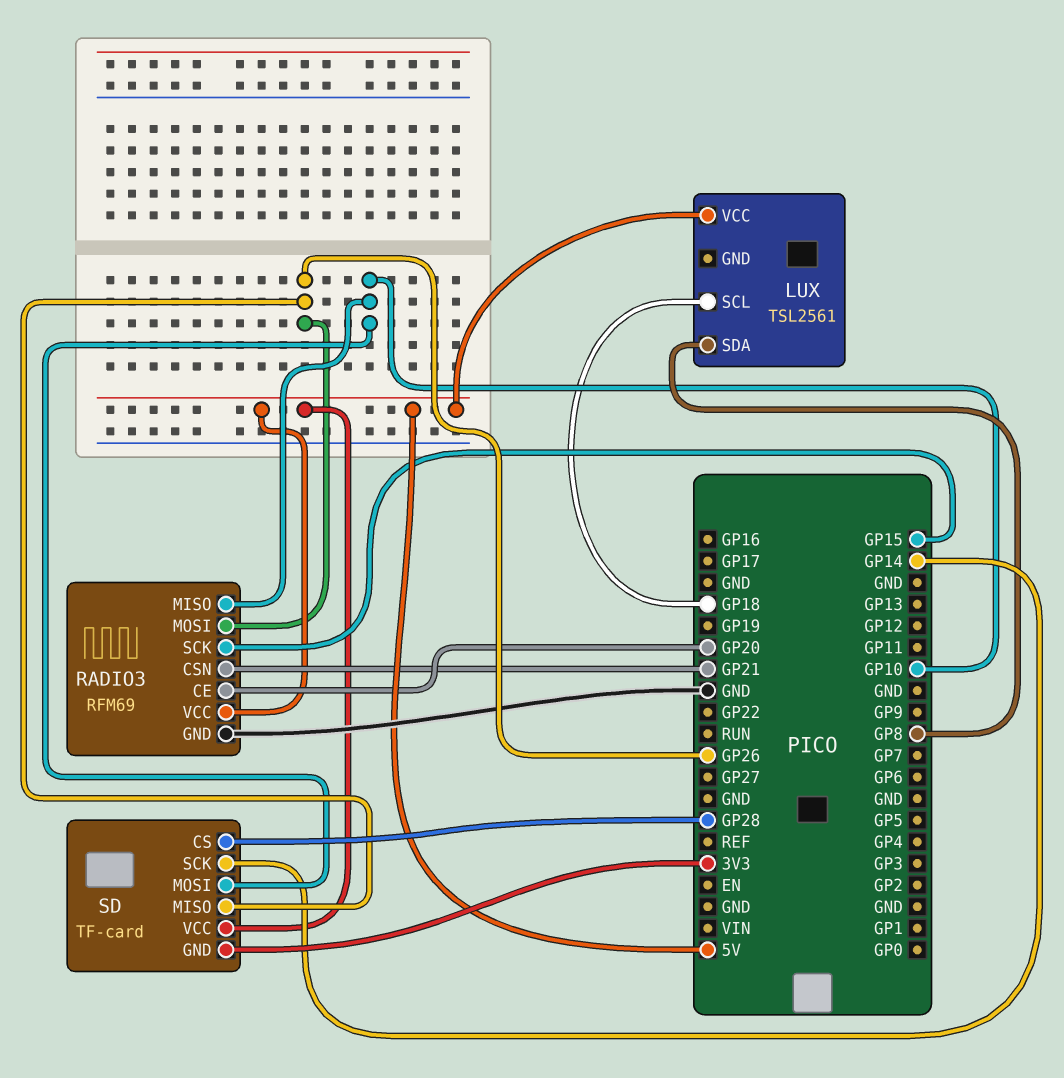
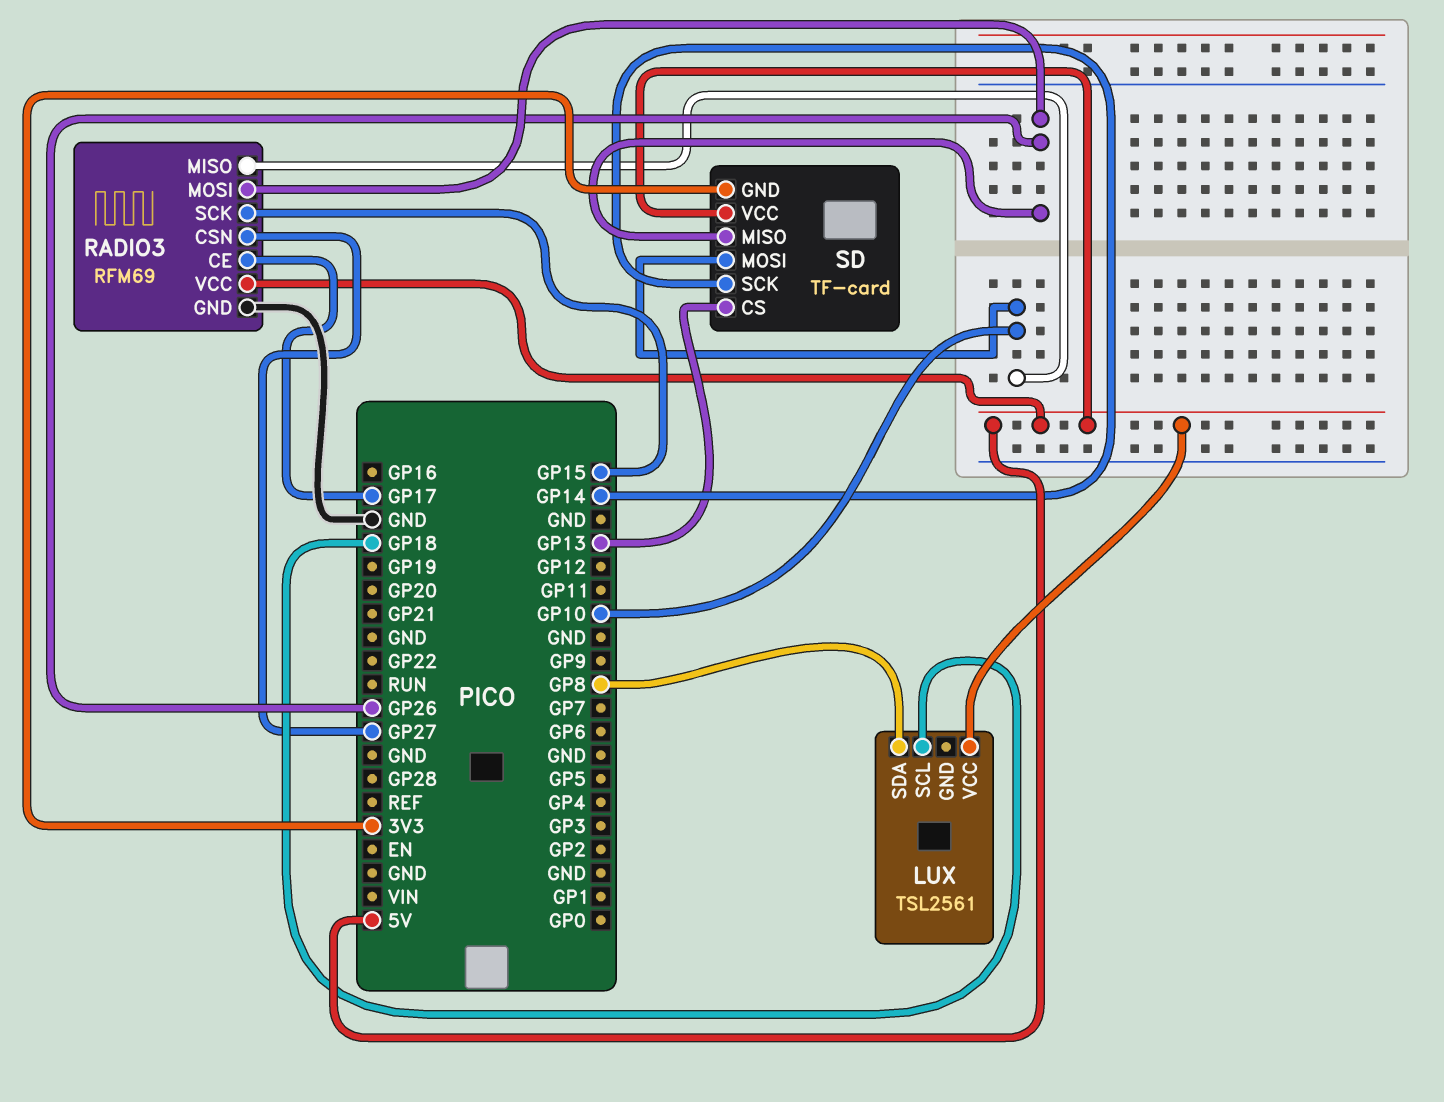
RADIO3 pin CE: GP20 -> GP17
RADIO3 pin CSN: GP21 -> GP27
SD pin CS: GP28 -> GP13

